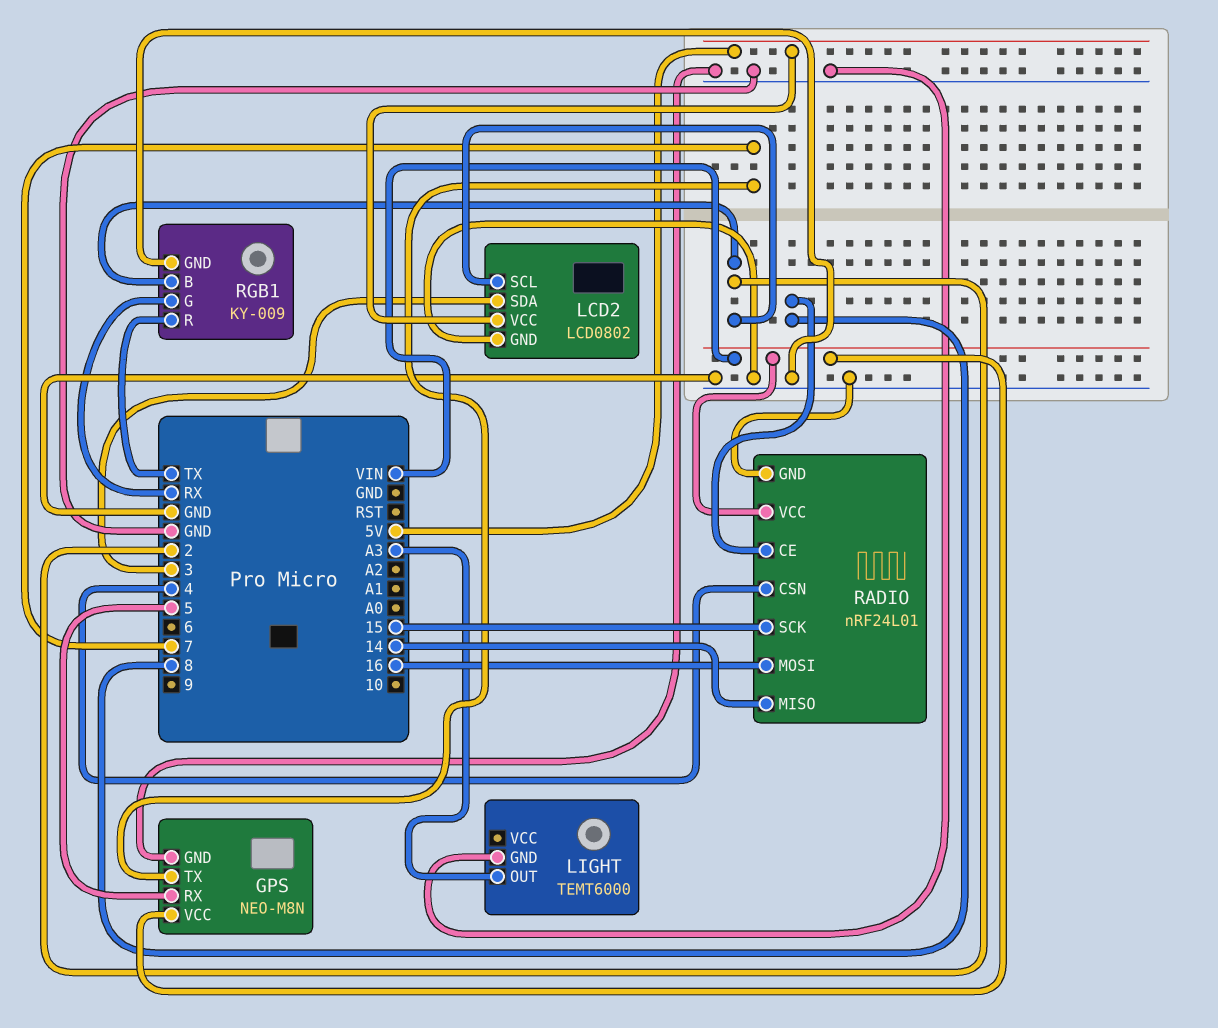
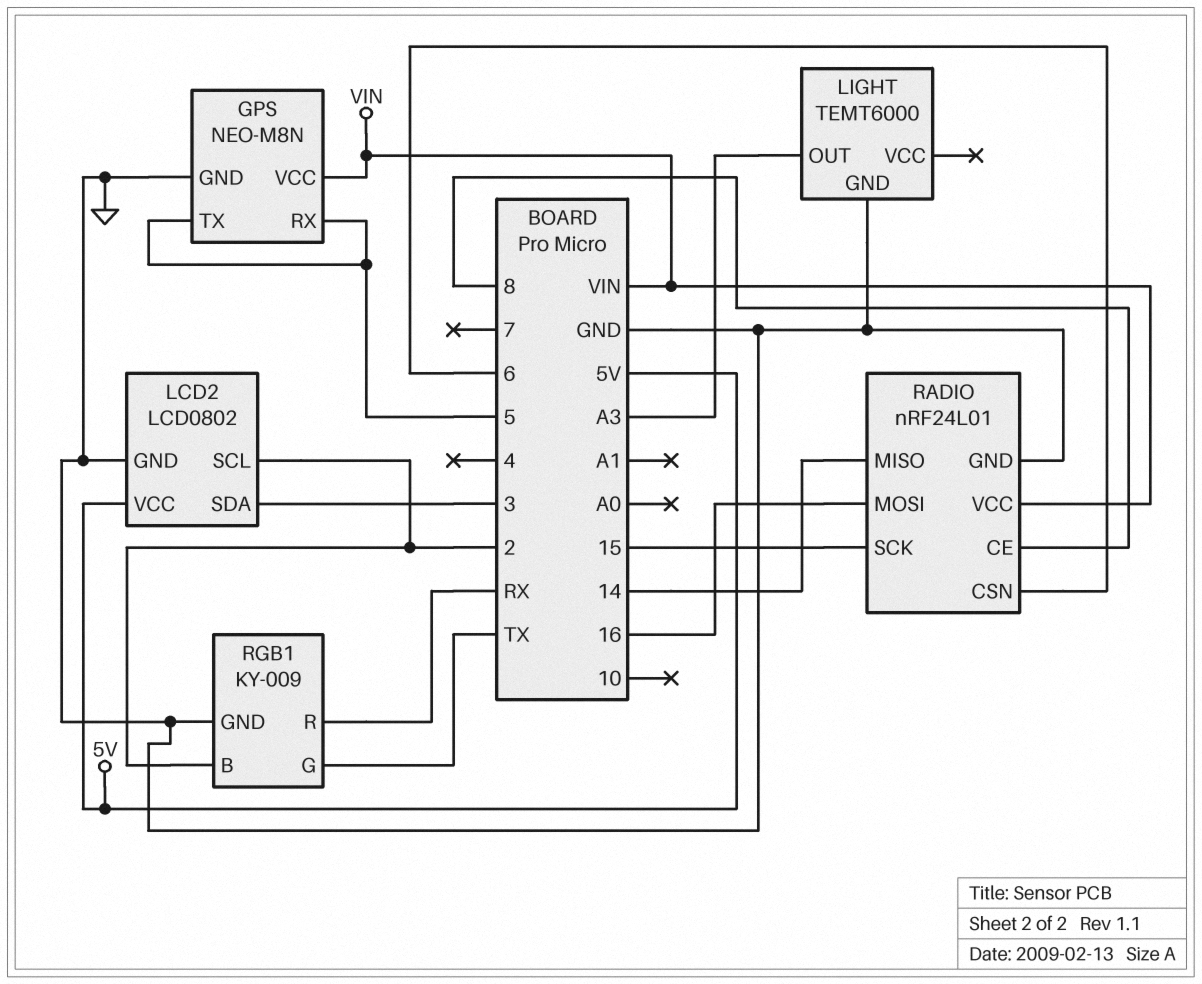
GPS pin TX: 7 -> 5
RADIO pin CSN: 4 -> 6
RGB1 pin G: RX -> TX
RGB1 pin R: TX -> RX

